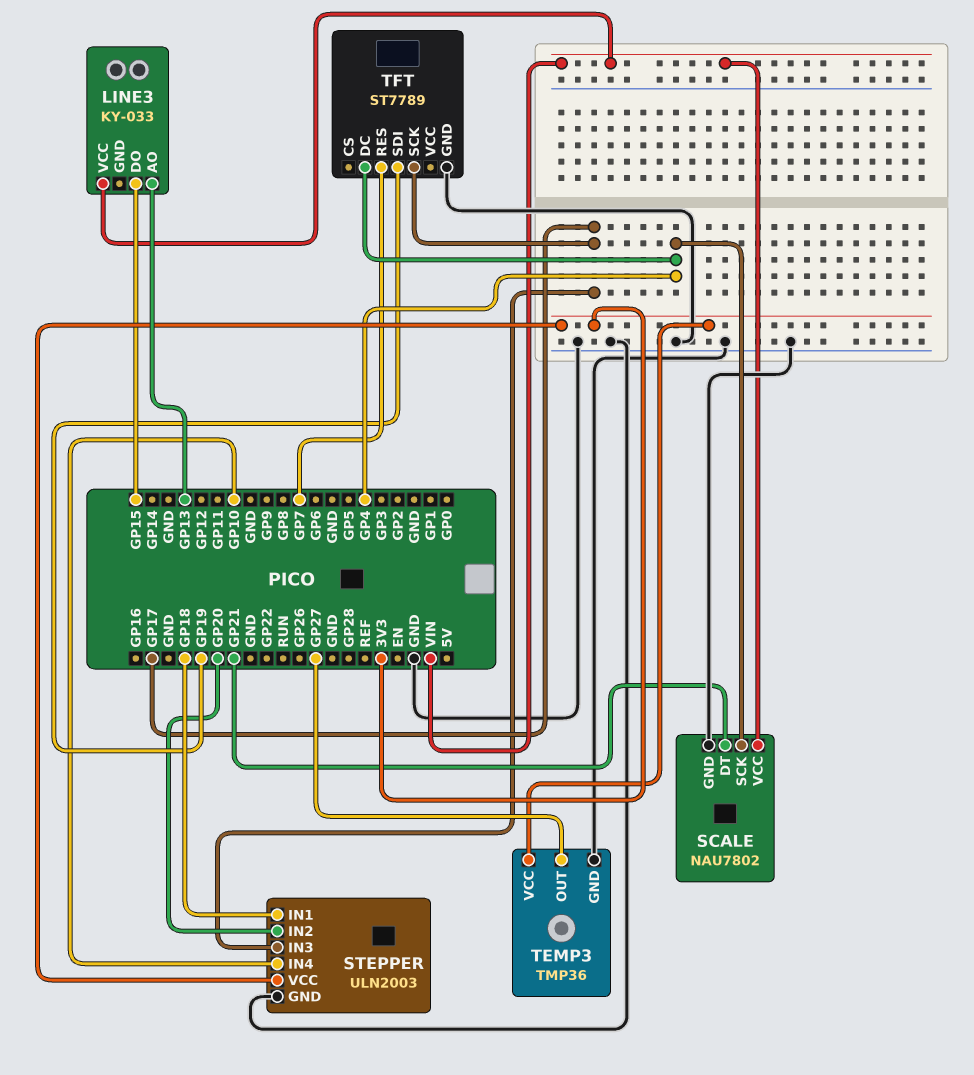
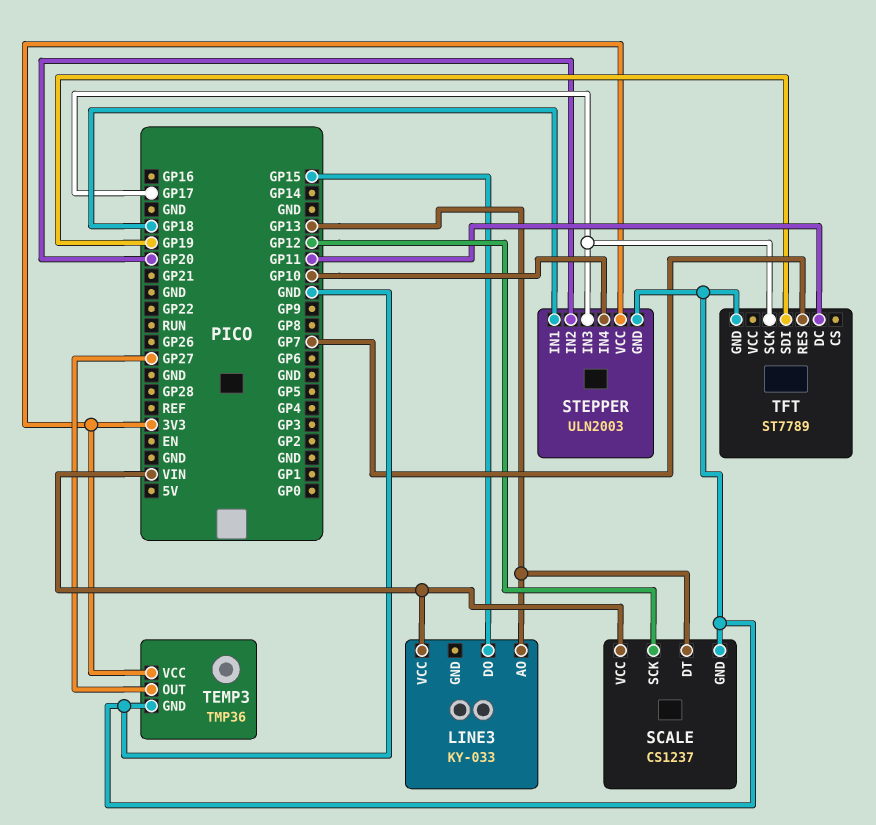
SCALE: NAU7802 -> CS1237
SCALE pin DT: GP21 -> GP13
SCALE pin SCK: GP4 -> GP12
TFT pin DC: GP4 -> GP11

